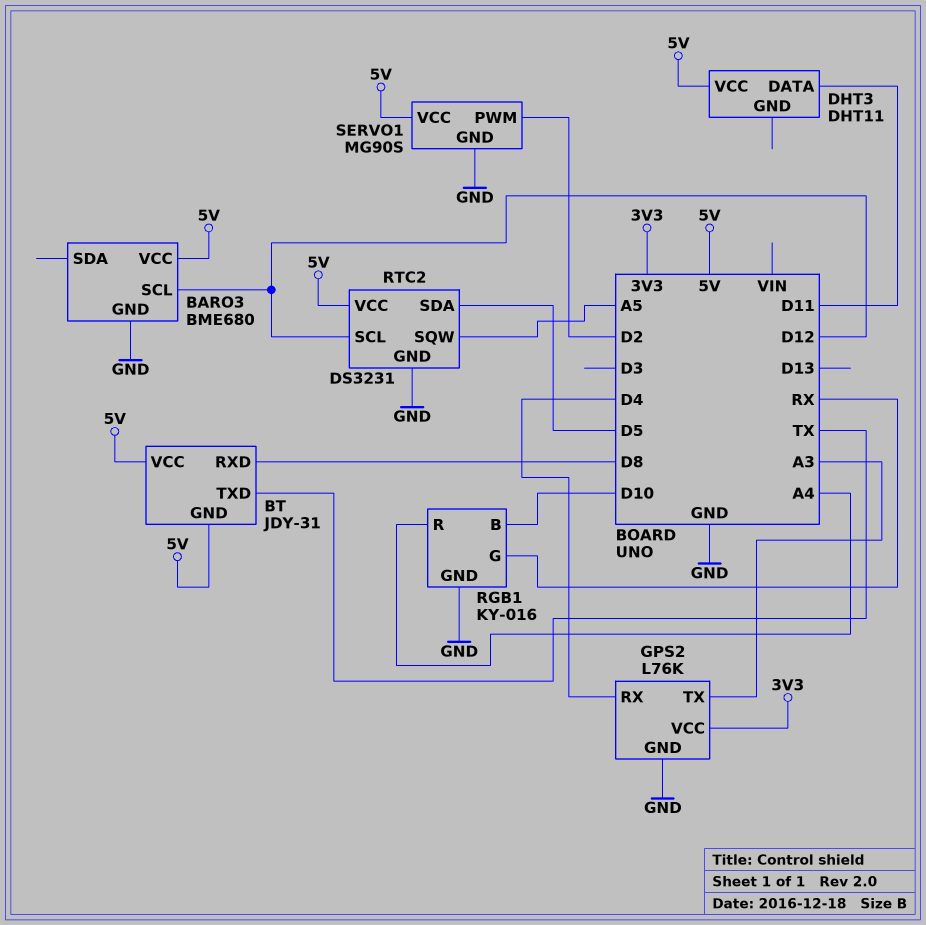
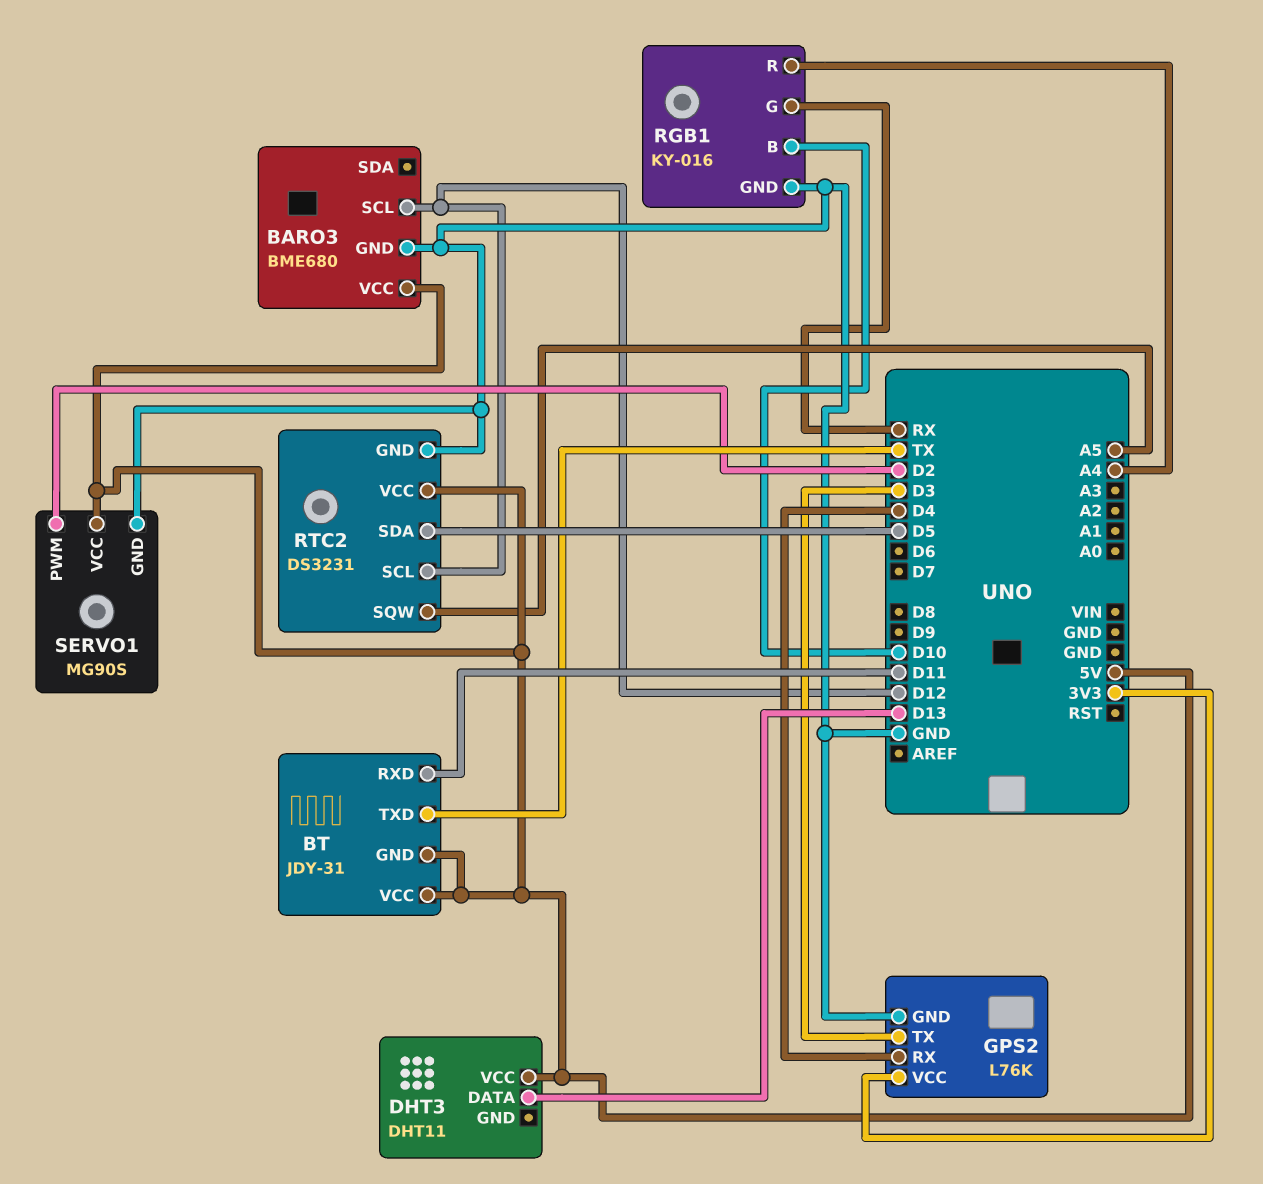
BT pin RXD: D8 -> D11
DHT3 pin DATA: D11 -> D13
GPS2 pin TX: A3 -> D3

